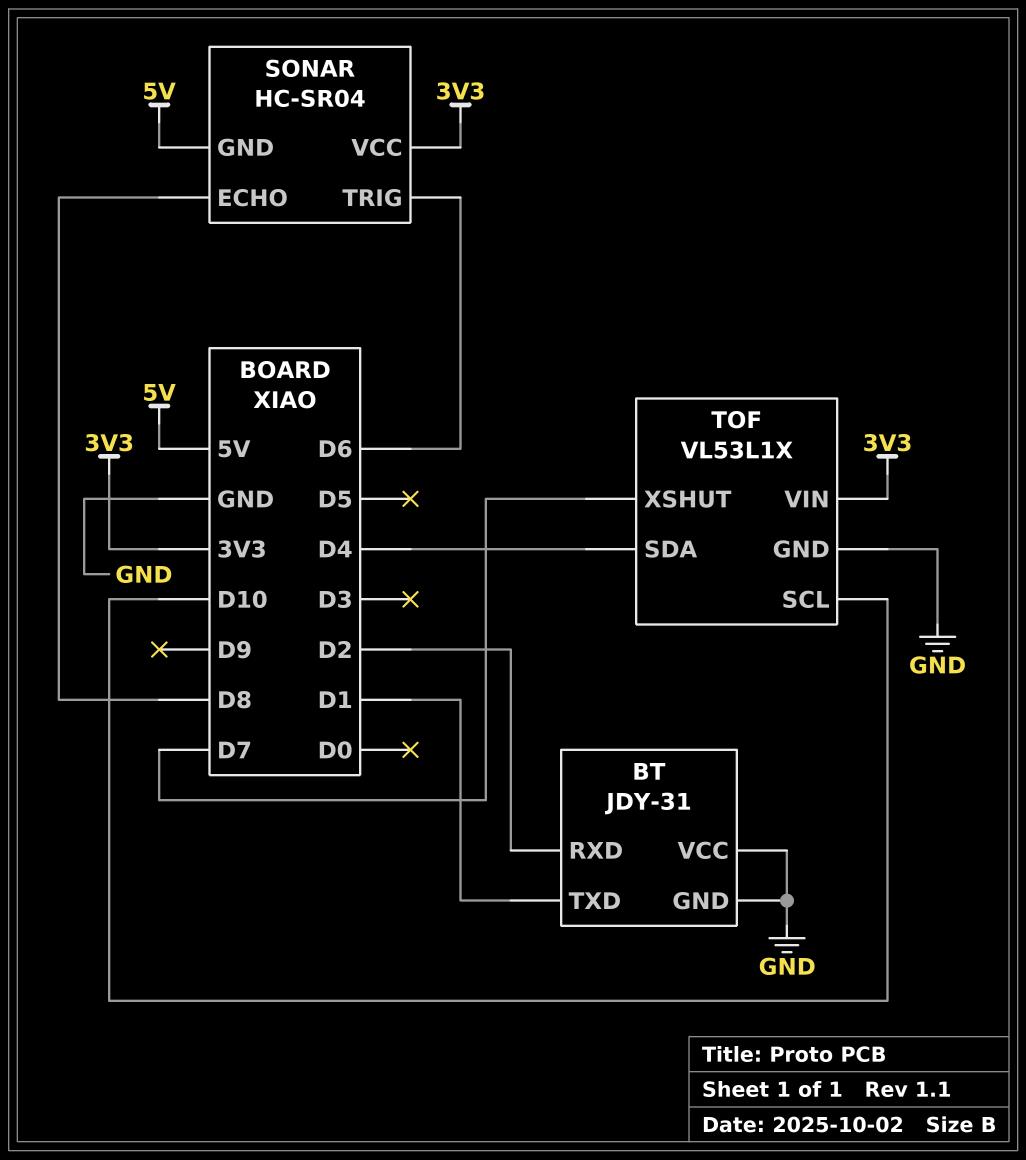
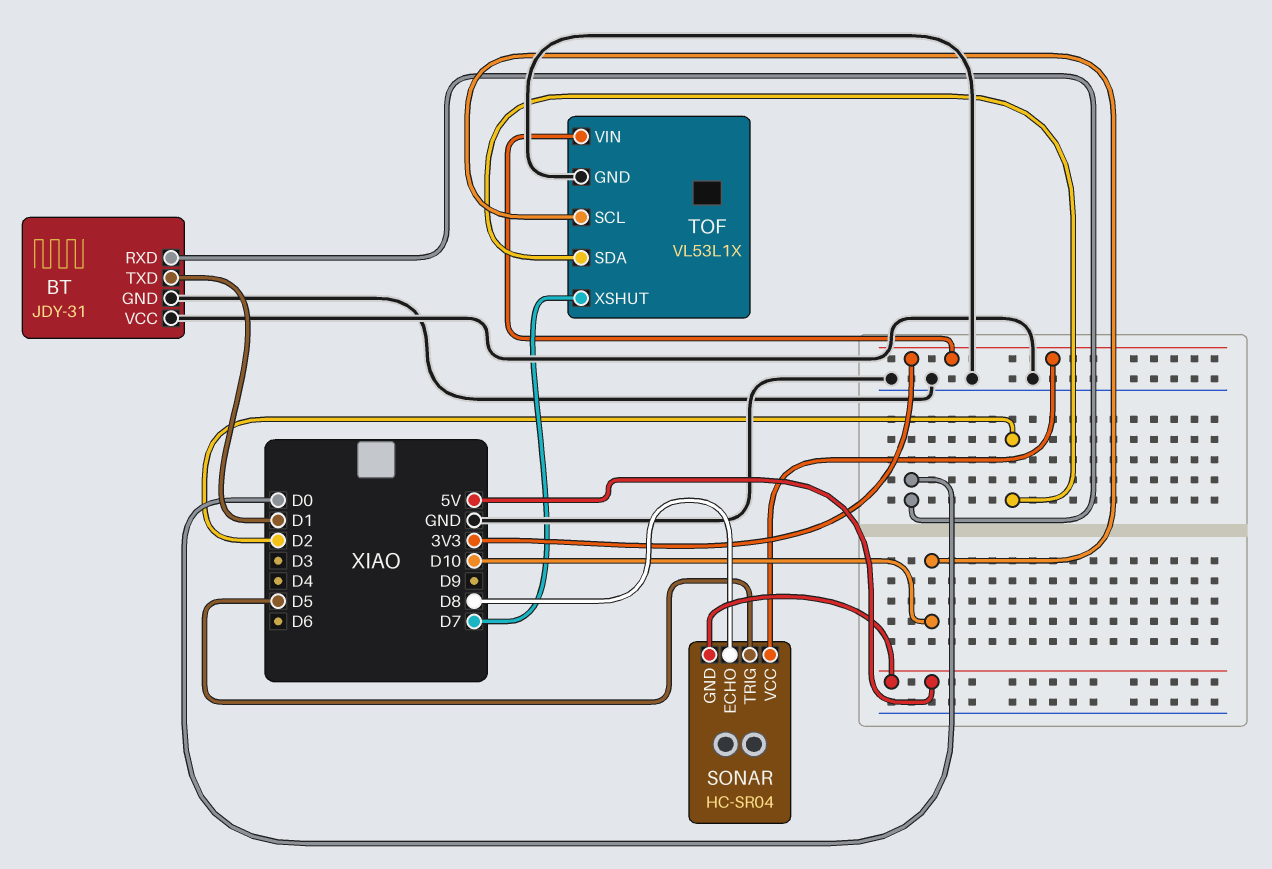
BT pin RXD: D2 -> D0
SONAR pin TRIG: D6 -> D5
TOF pin SDA: D4 -> D2

